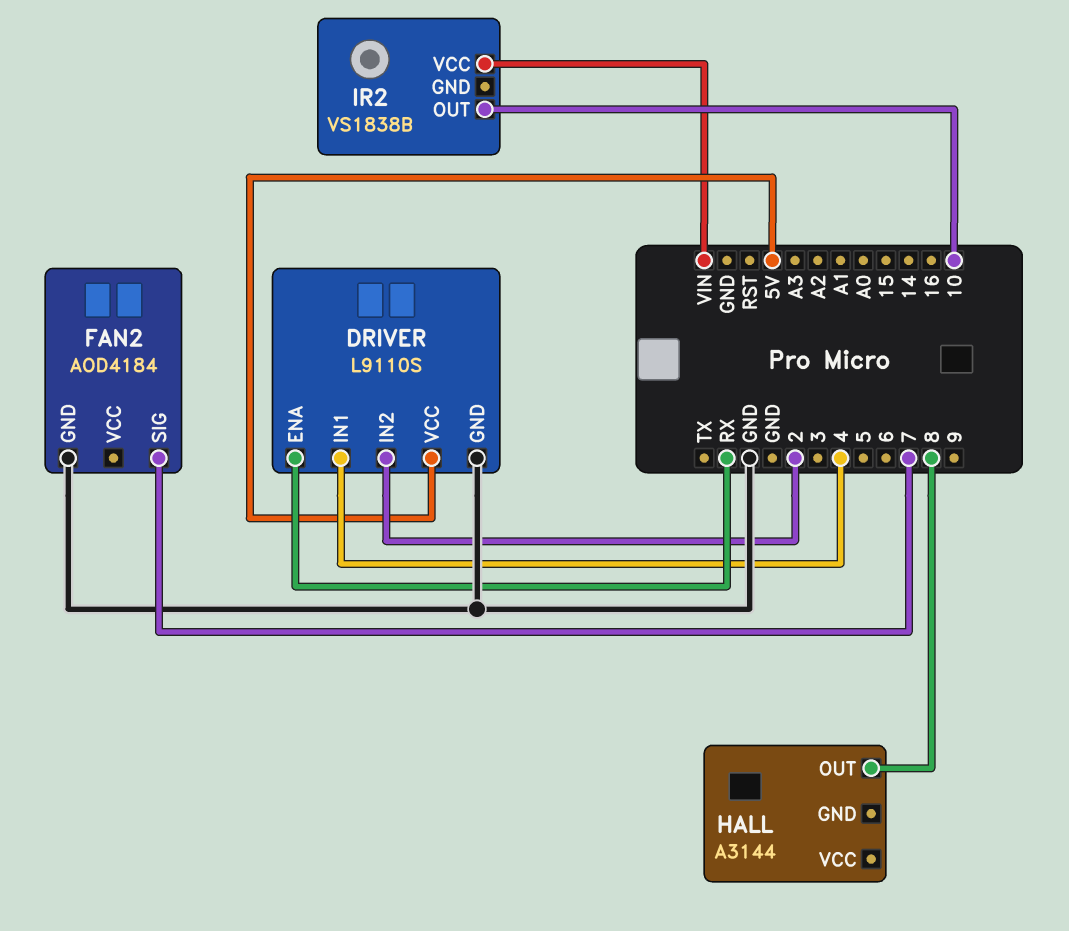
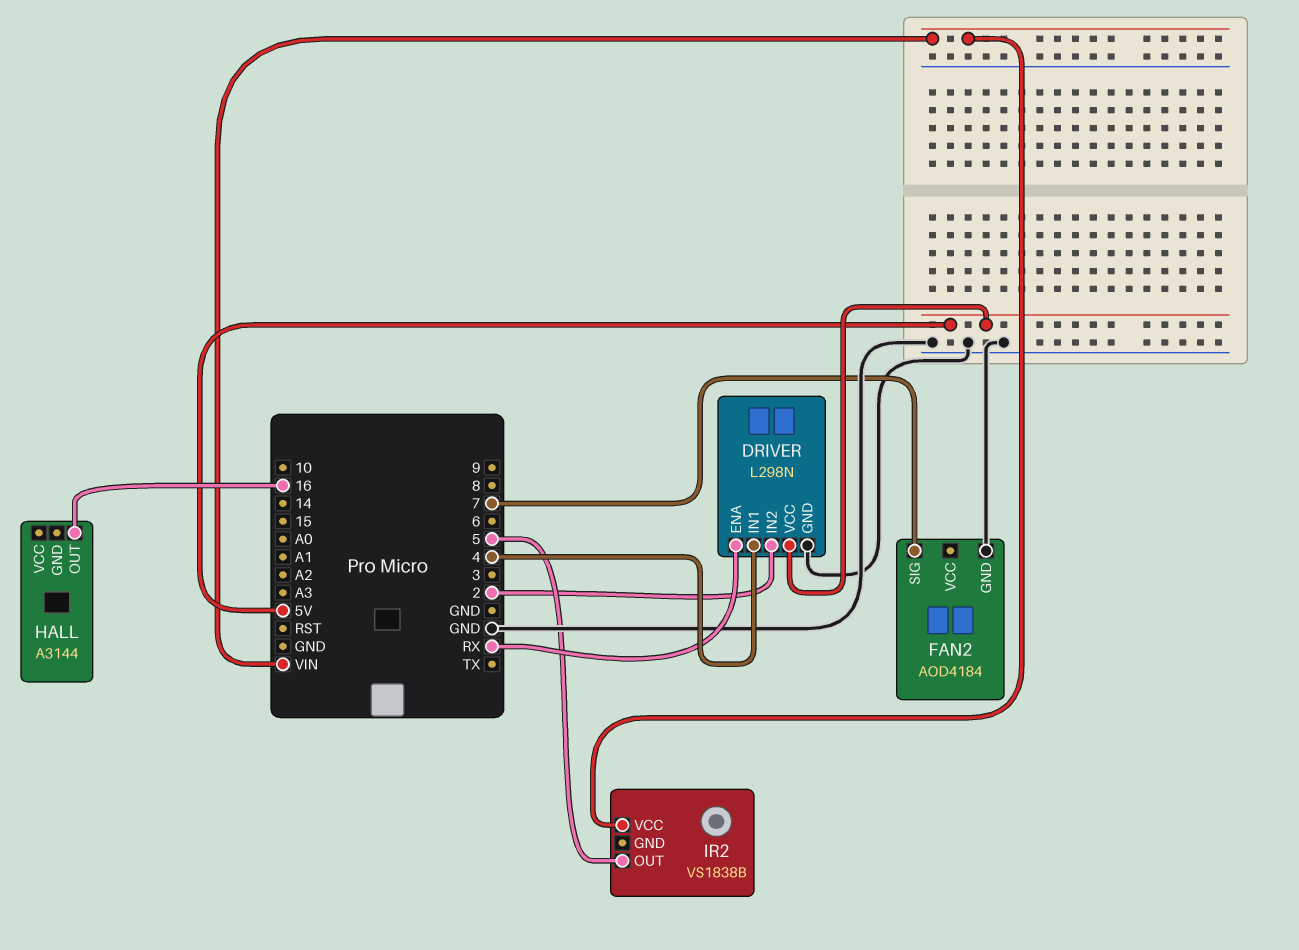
DRIVER: L9110S -> L298N
HALL pin OUT: 8 -> 16
IR2 pin OUT: 10 -> 5

